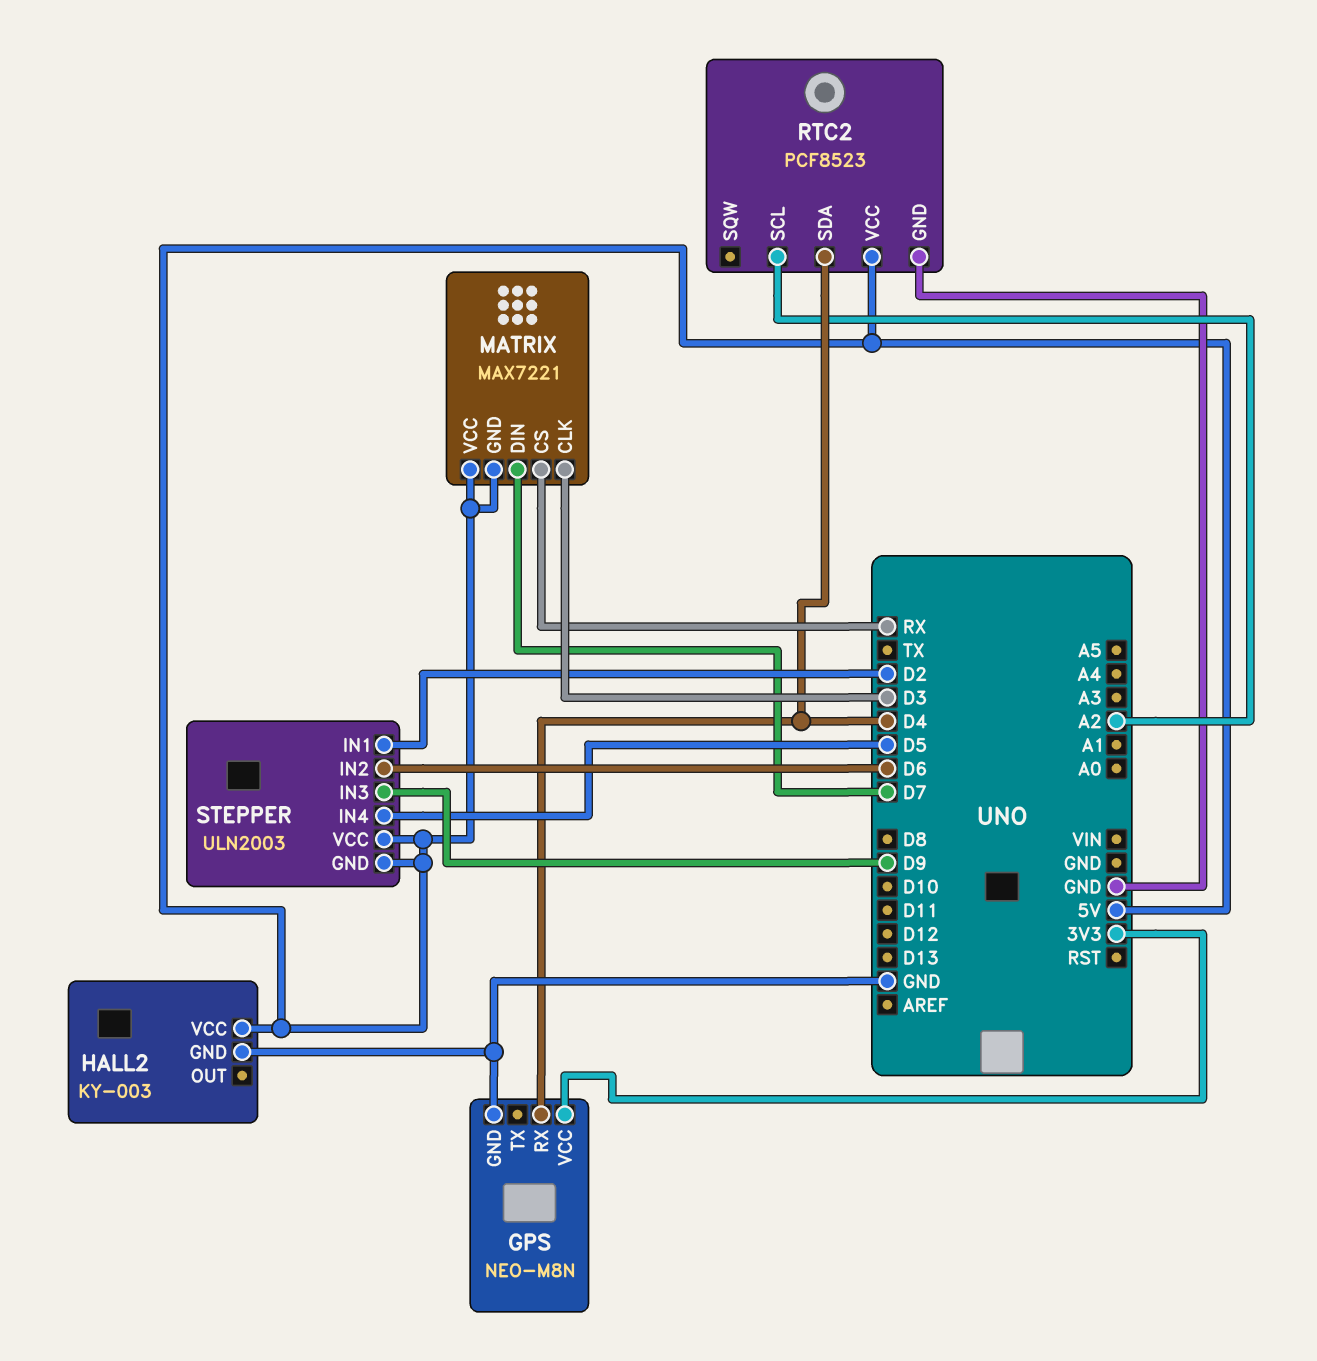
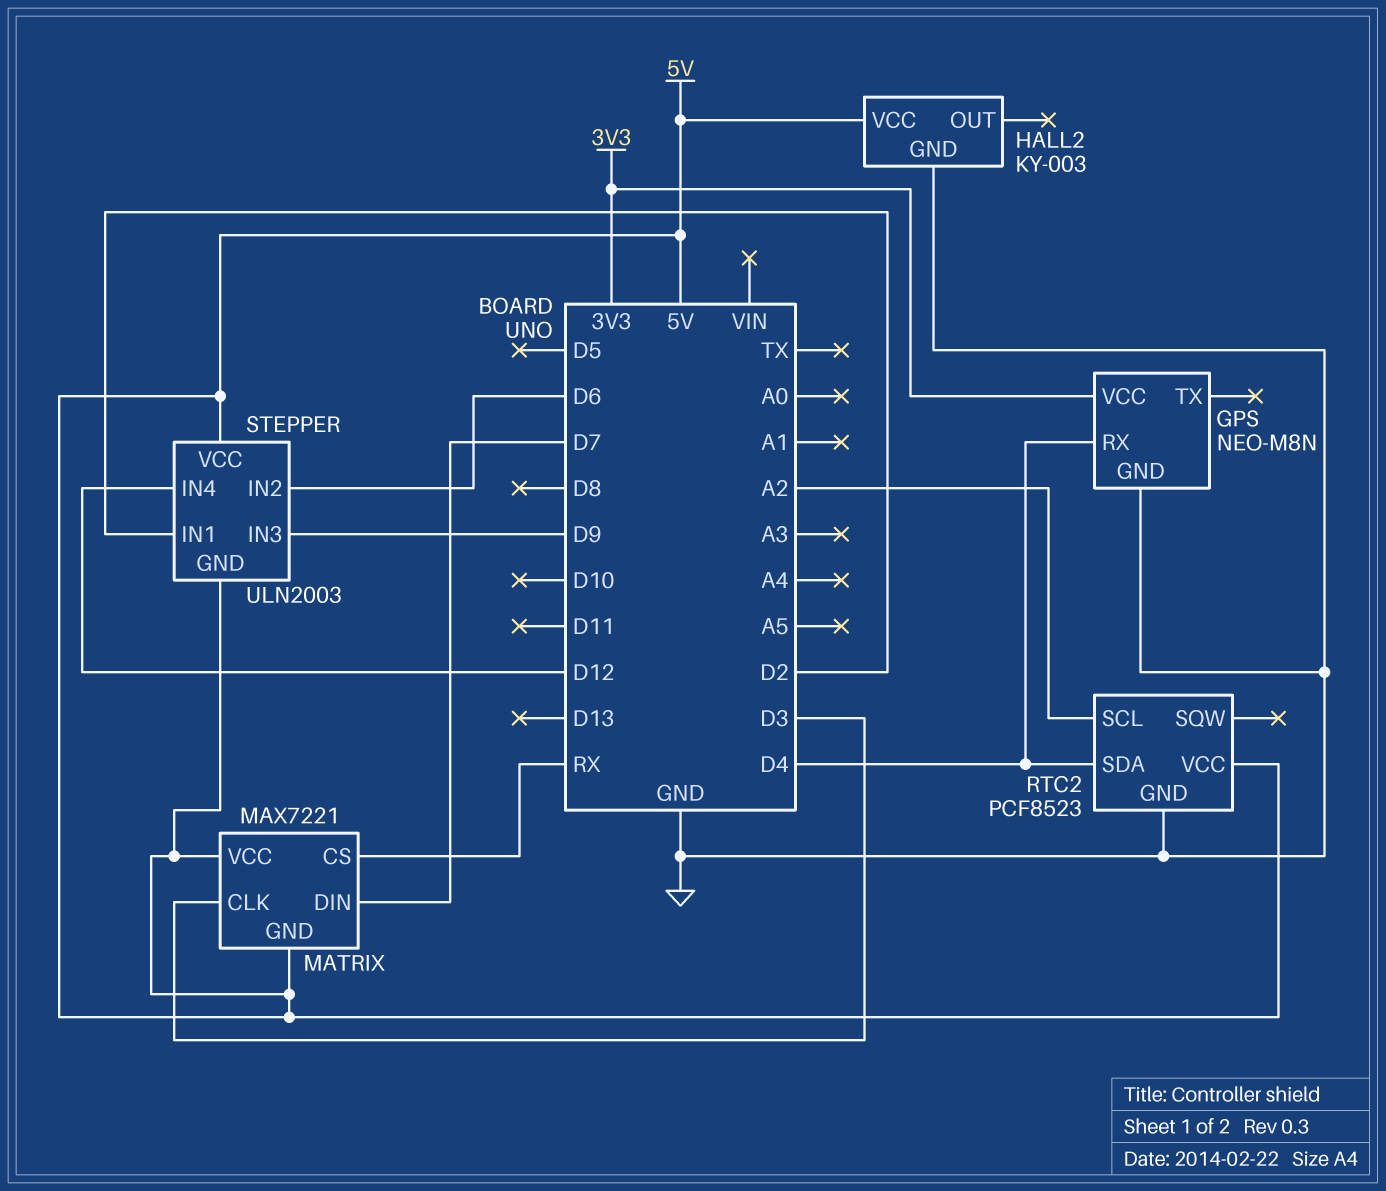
STEPPER pin IN4: D5 -> D12

